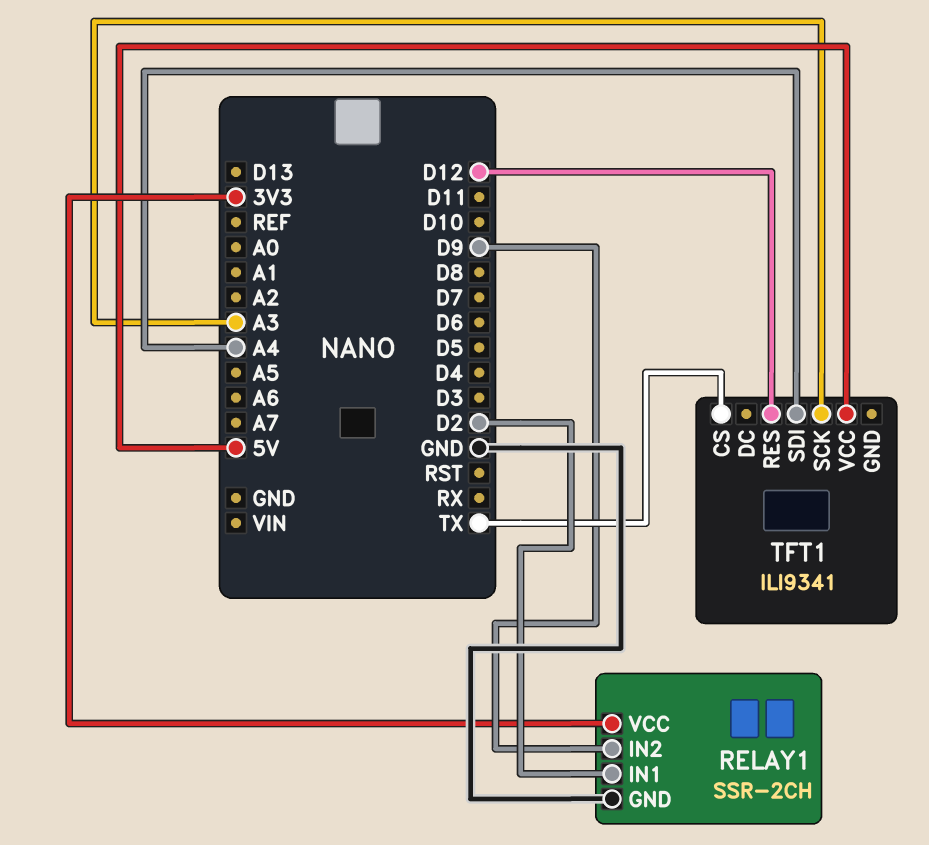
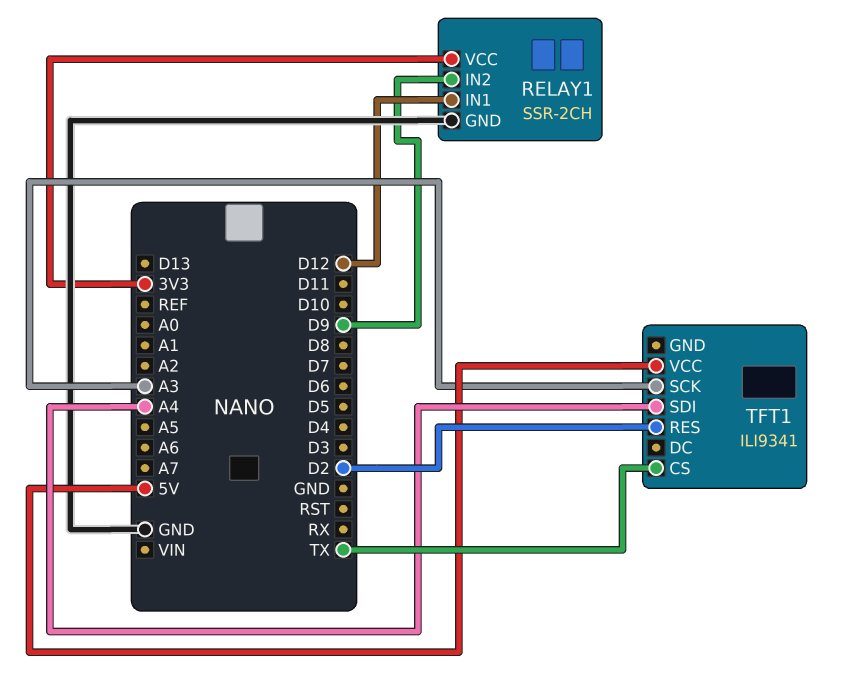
RELAY1 pin IN1: D2 -> D12
TFT1 pin RES: D12 -> D2

